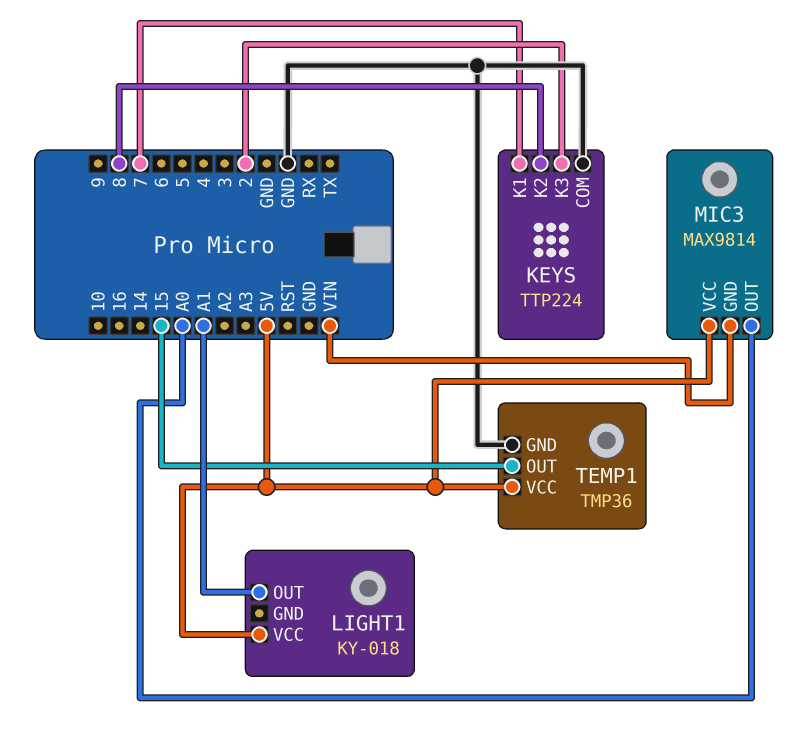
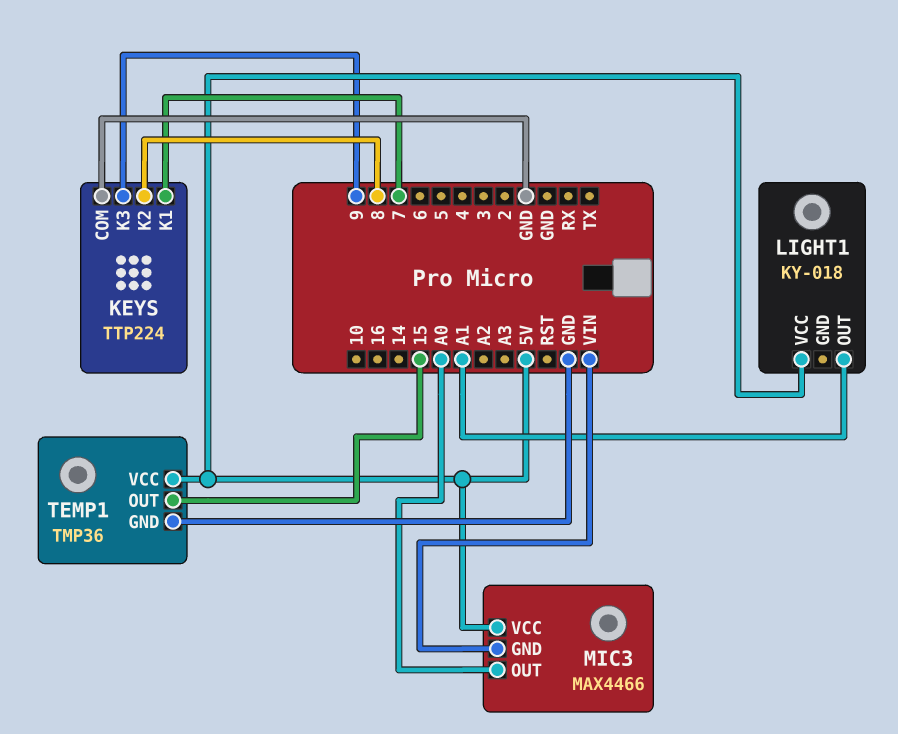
KEYS pin K3: 2 -> 9
MIC3: MAX9814 -> MAX4466

